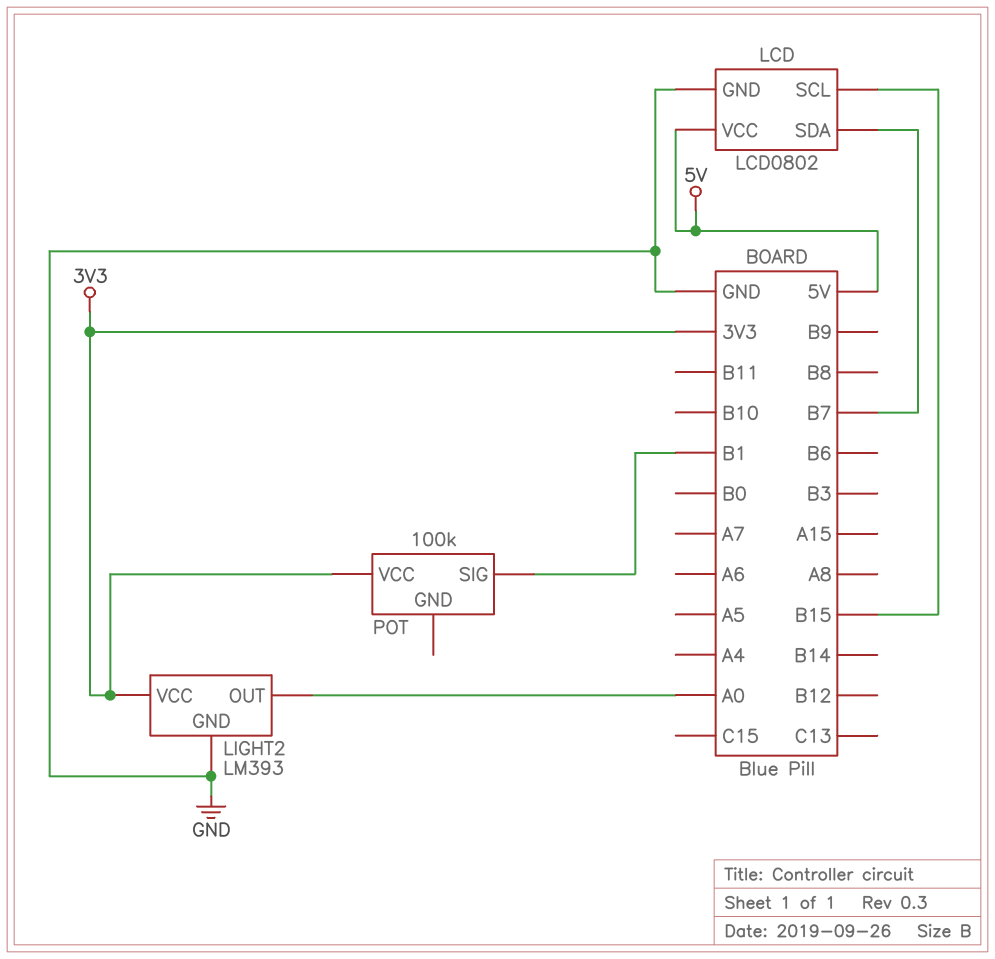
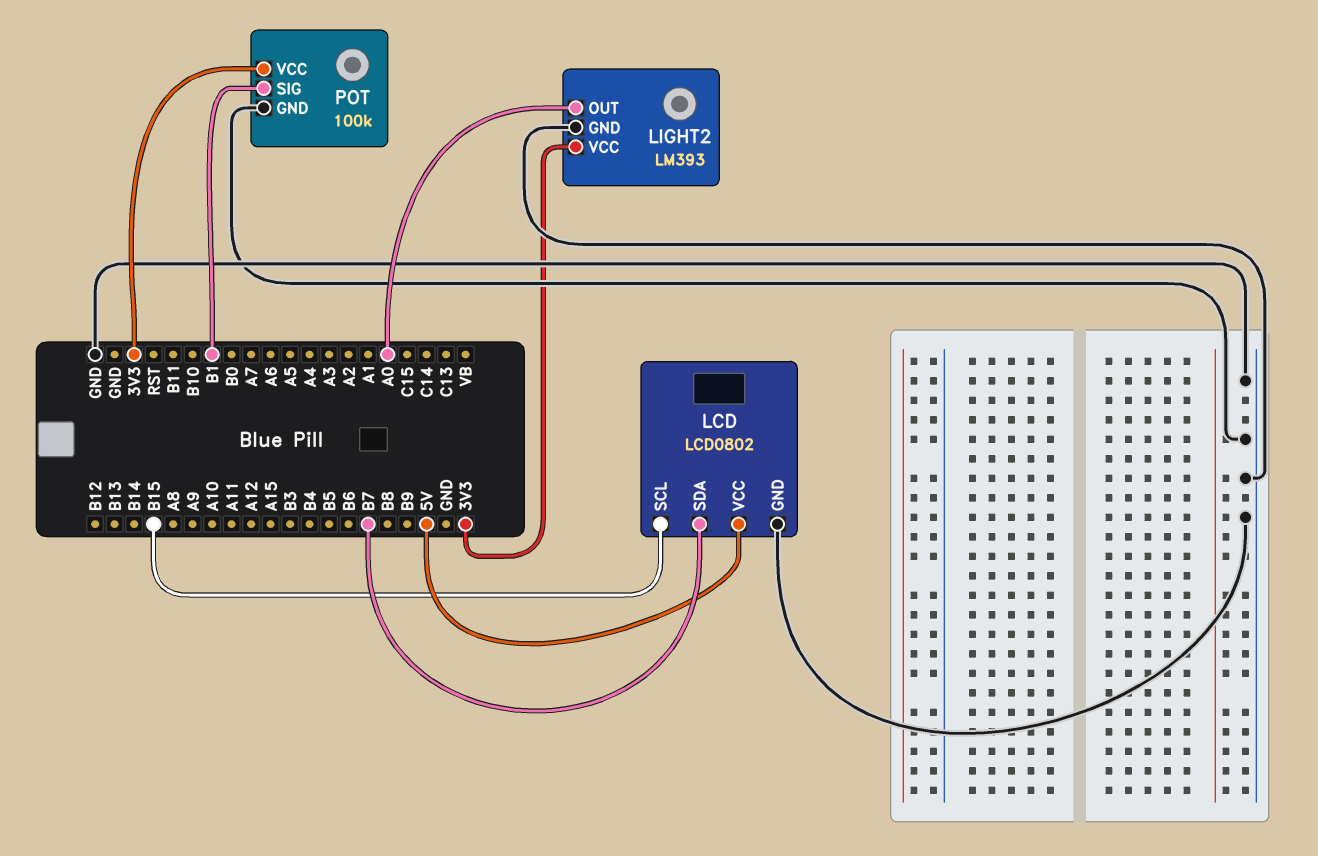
POT pin GND: none -> GND

